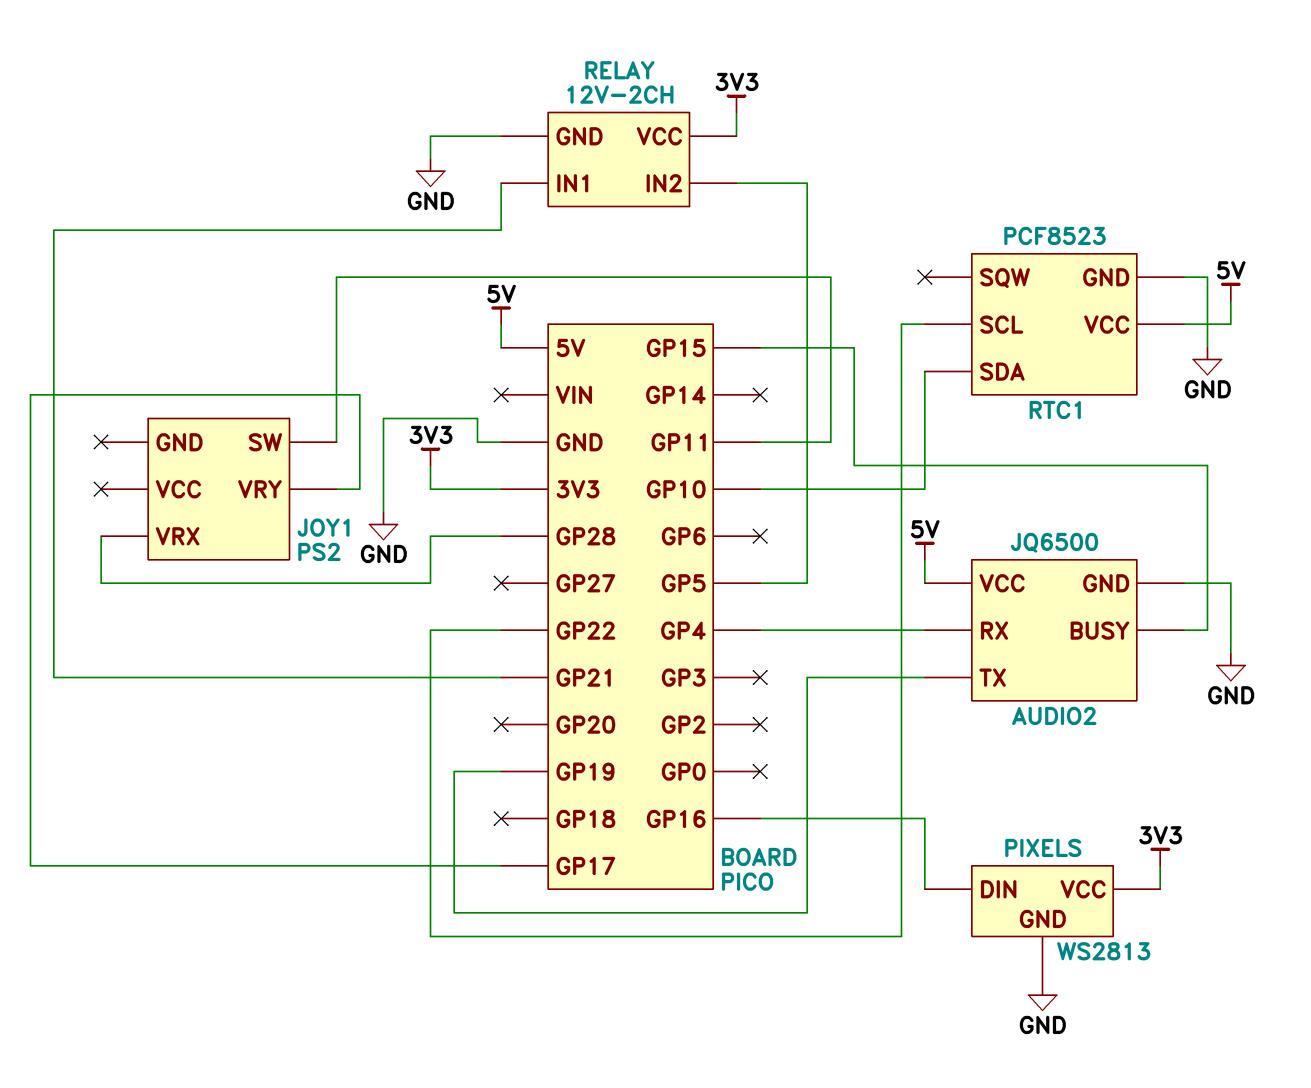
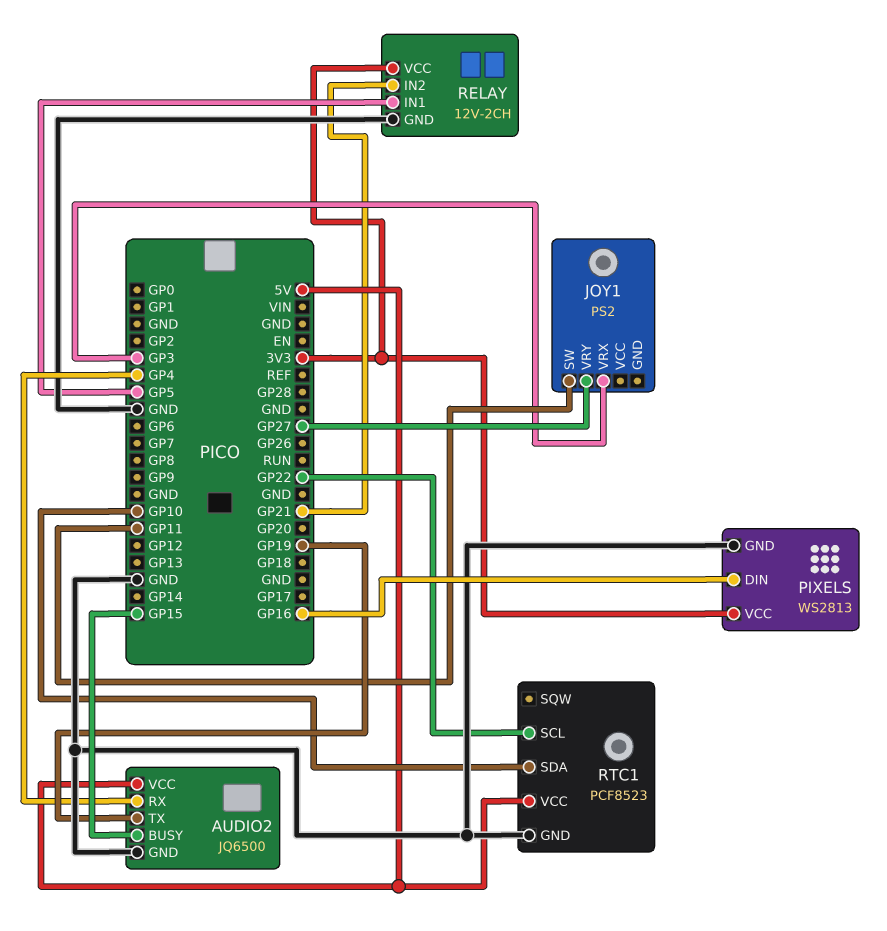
JOY1 pin VRX: GP28 -> GP3
JOY1 pin VRY: GP17 -> GP27
RELAY pin IN1: GP21 -> GP5
RELAY pin IN2: GP5 -> GP21

